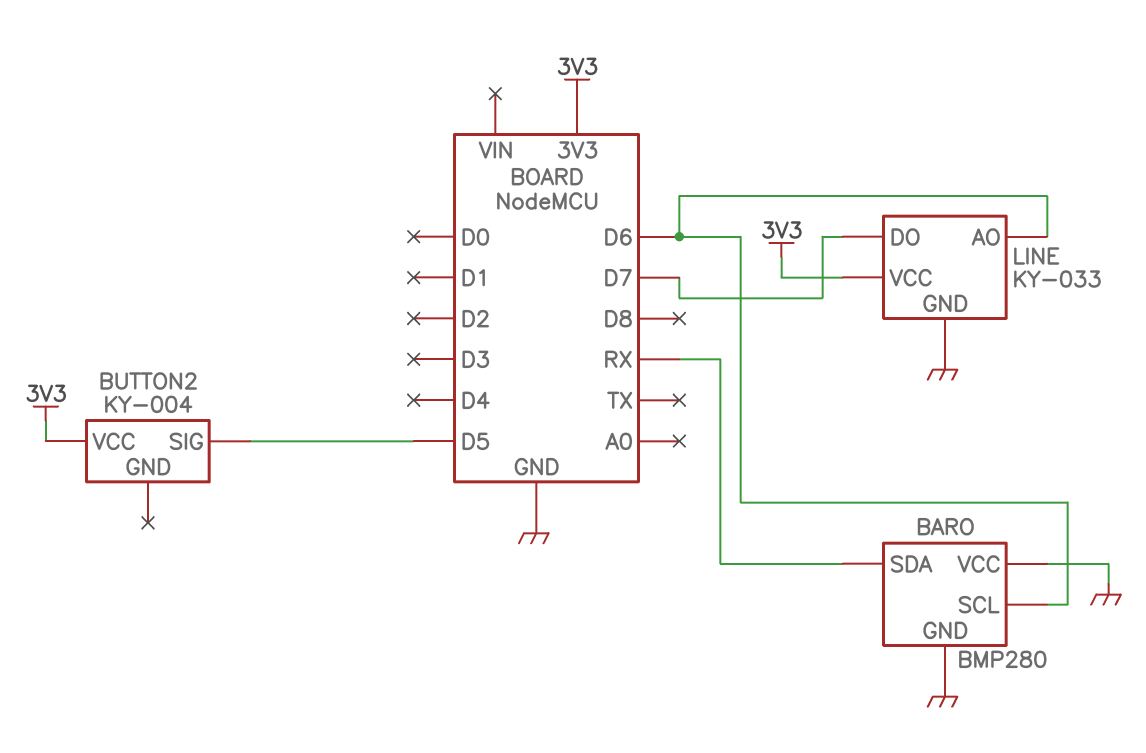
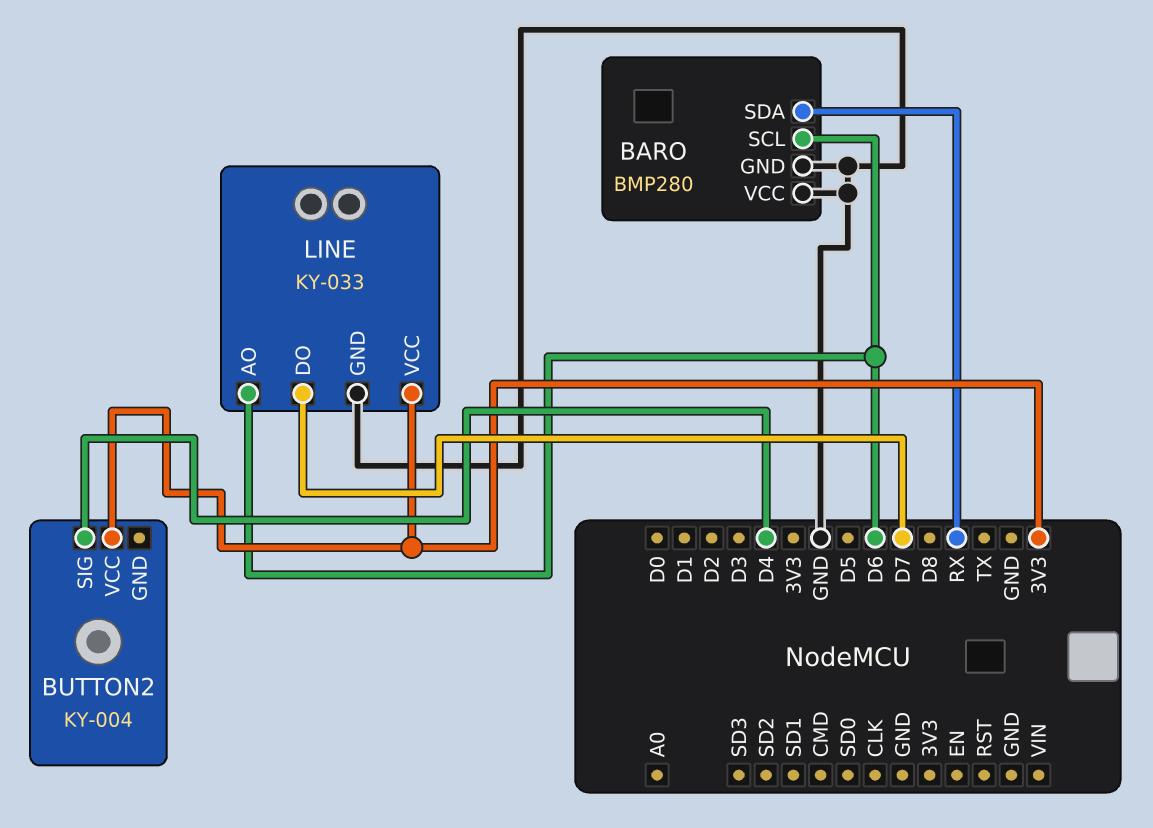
BUTTON2 pin SIG: D5 -> D4

